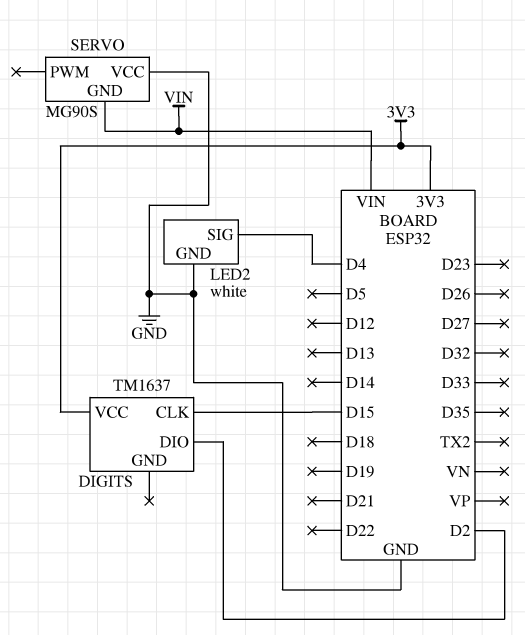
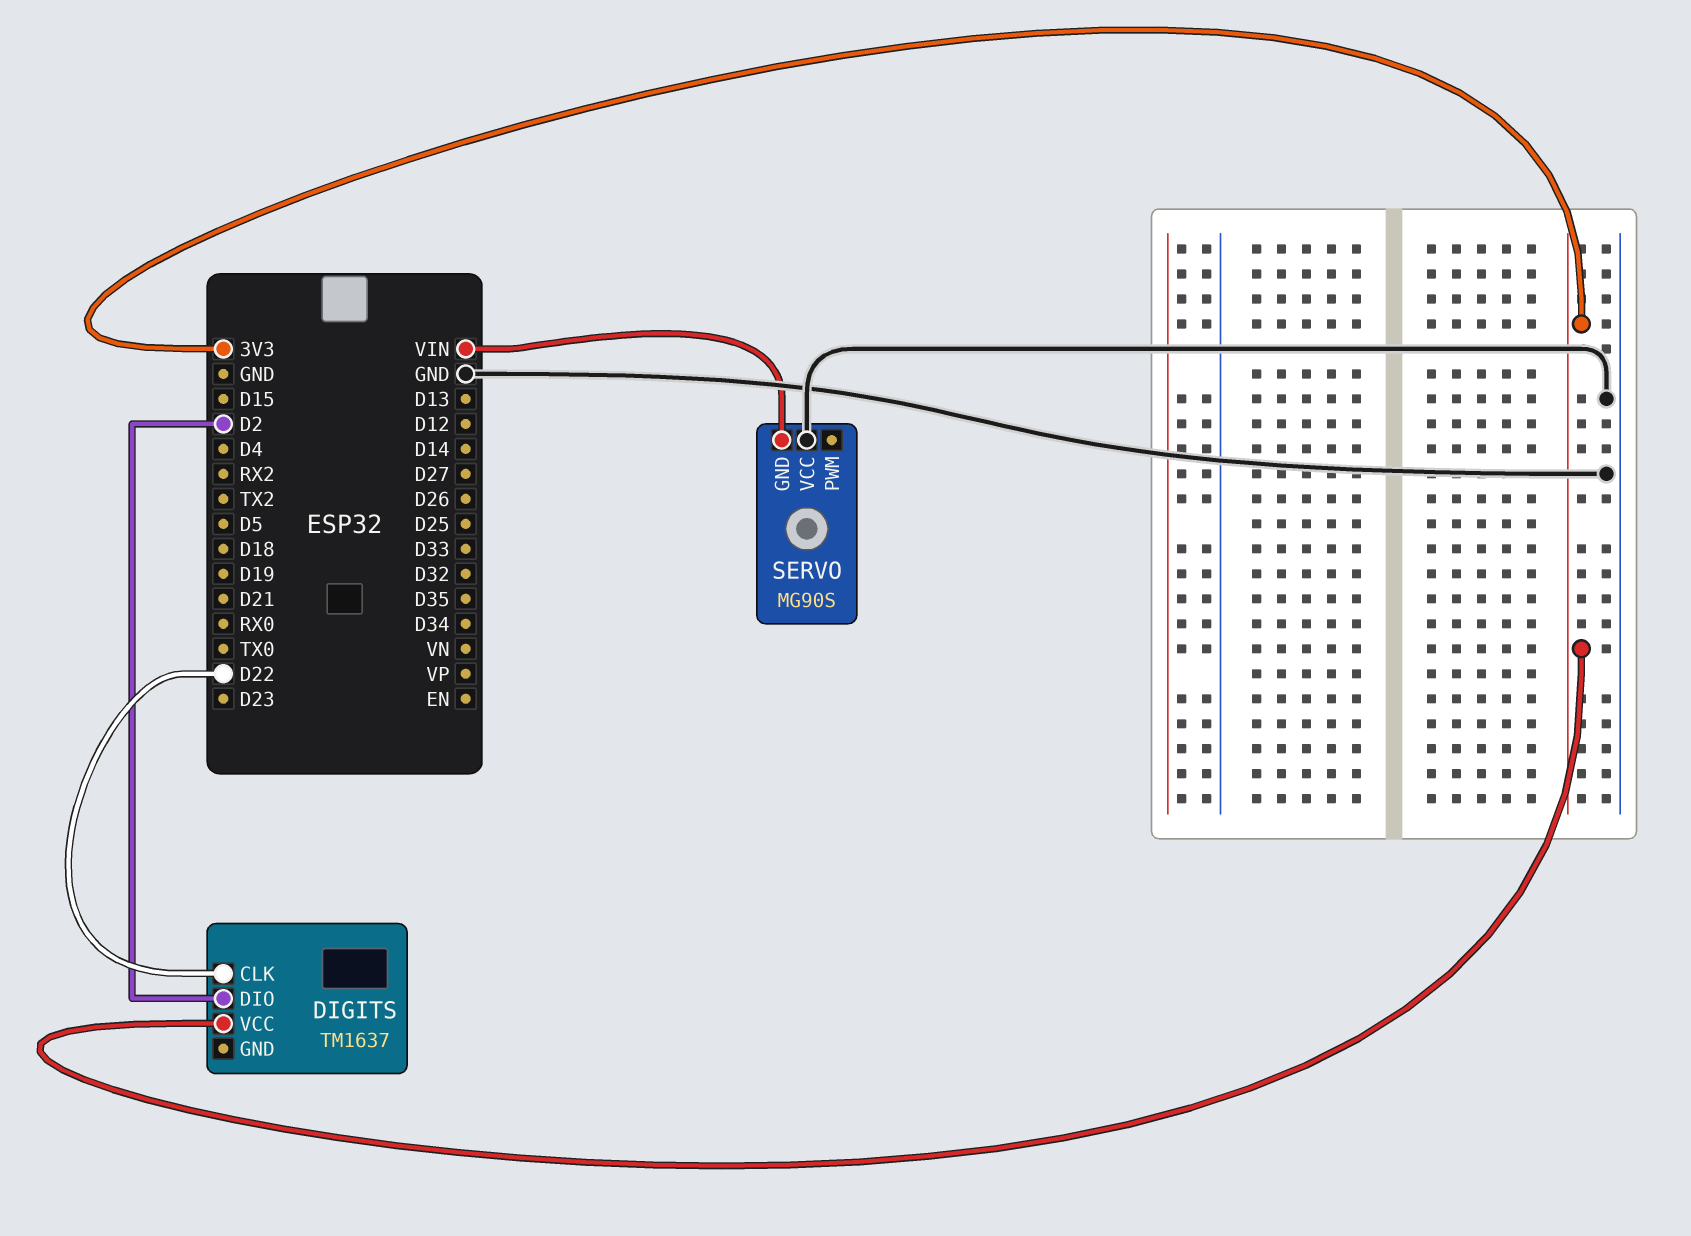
DIGITS pin CLK: D15 -> D22
LED2: white -> none
LED2 pin GND: GND -> none
LED2 pin SIG: D4 -> none

